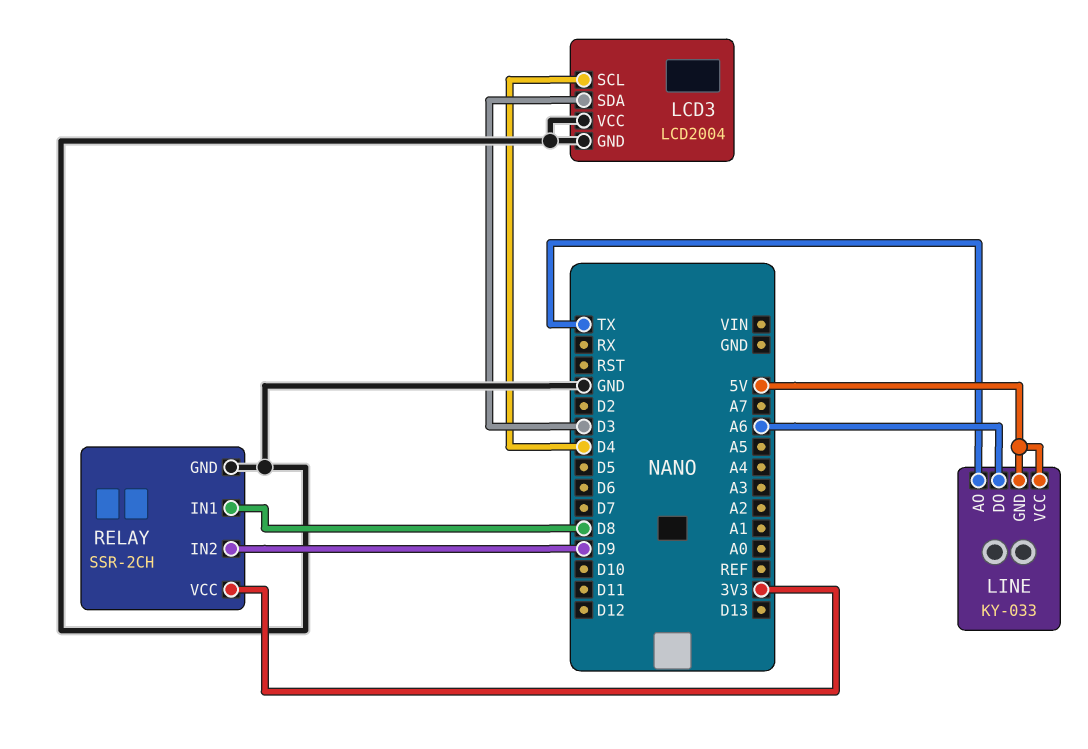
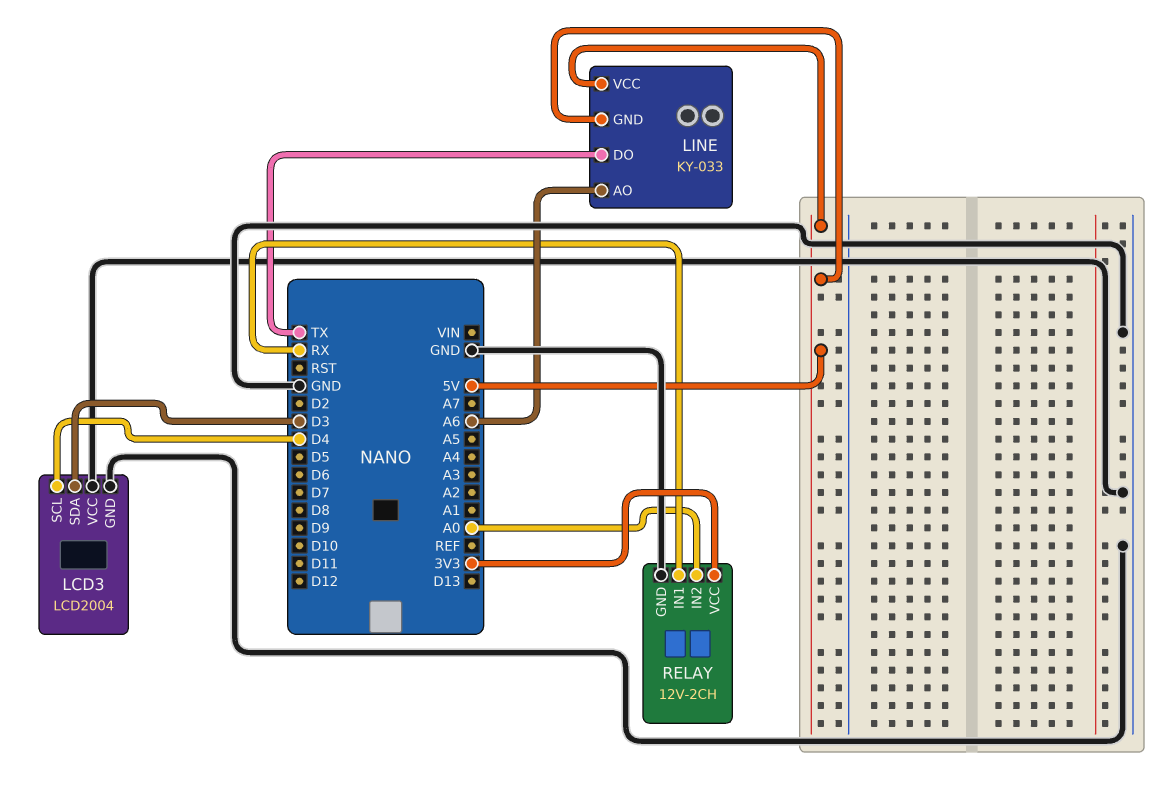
LINE pin AO: TX -> A6
LINE pin DO: A6 -> TX
RELAY: SSR-2CH -> 12V-2CH
RELAY pin IN1: D8 -> RX
RELAY pin IN2: D9 -> A0

